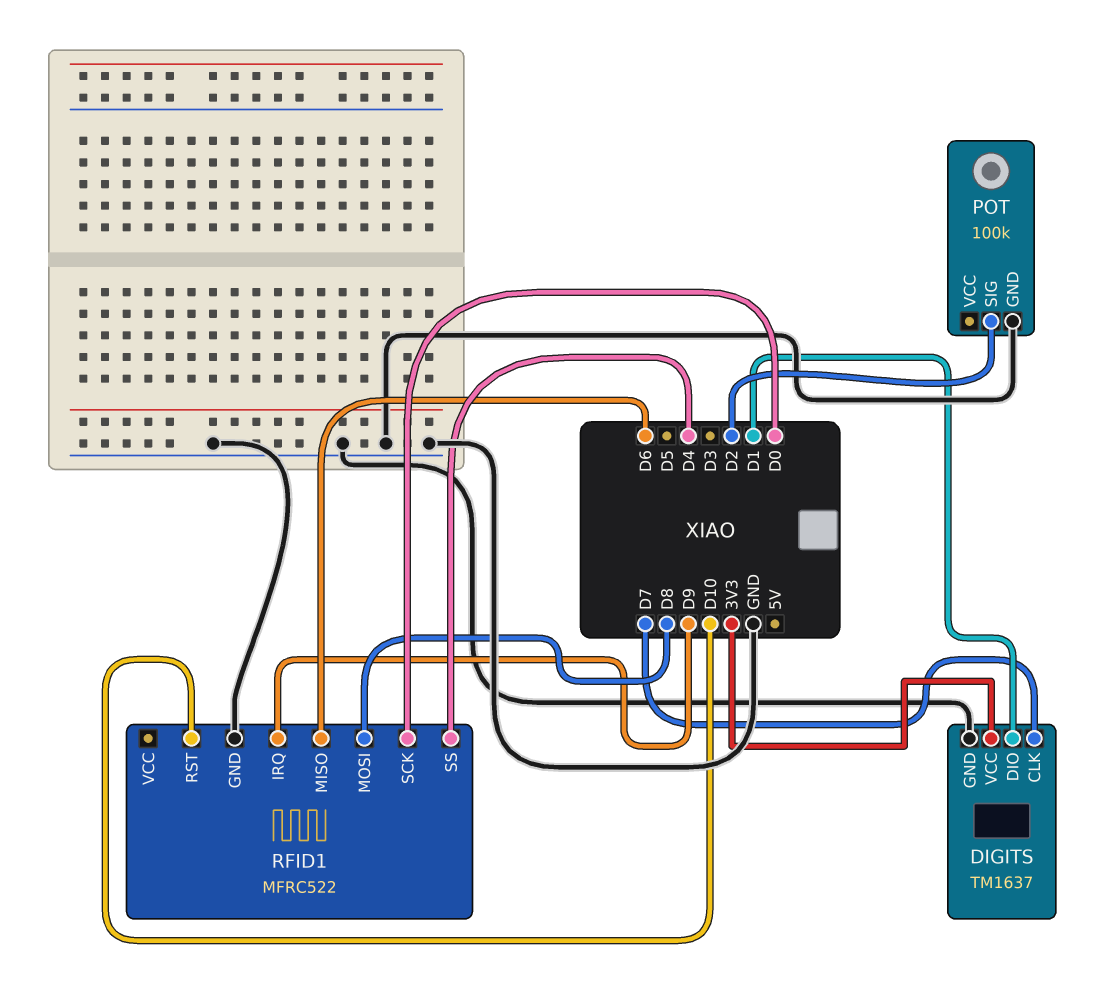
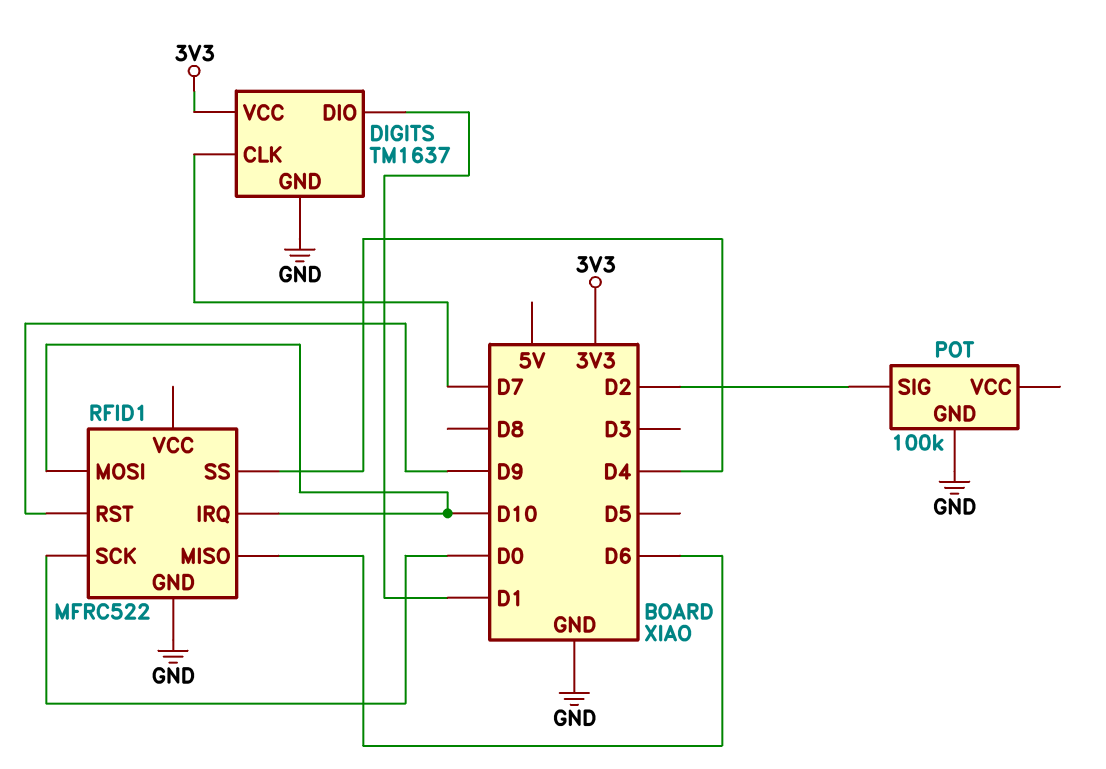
RFID1 pin IRQ: D9 -> D10
RFID1 pin MOSI: D8 -> D10
RFID1 pin RST: D10 -> D9

